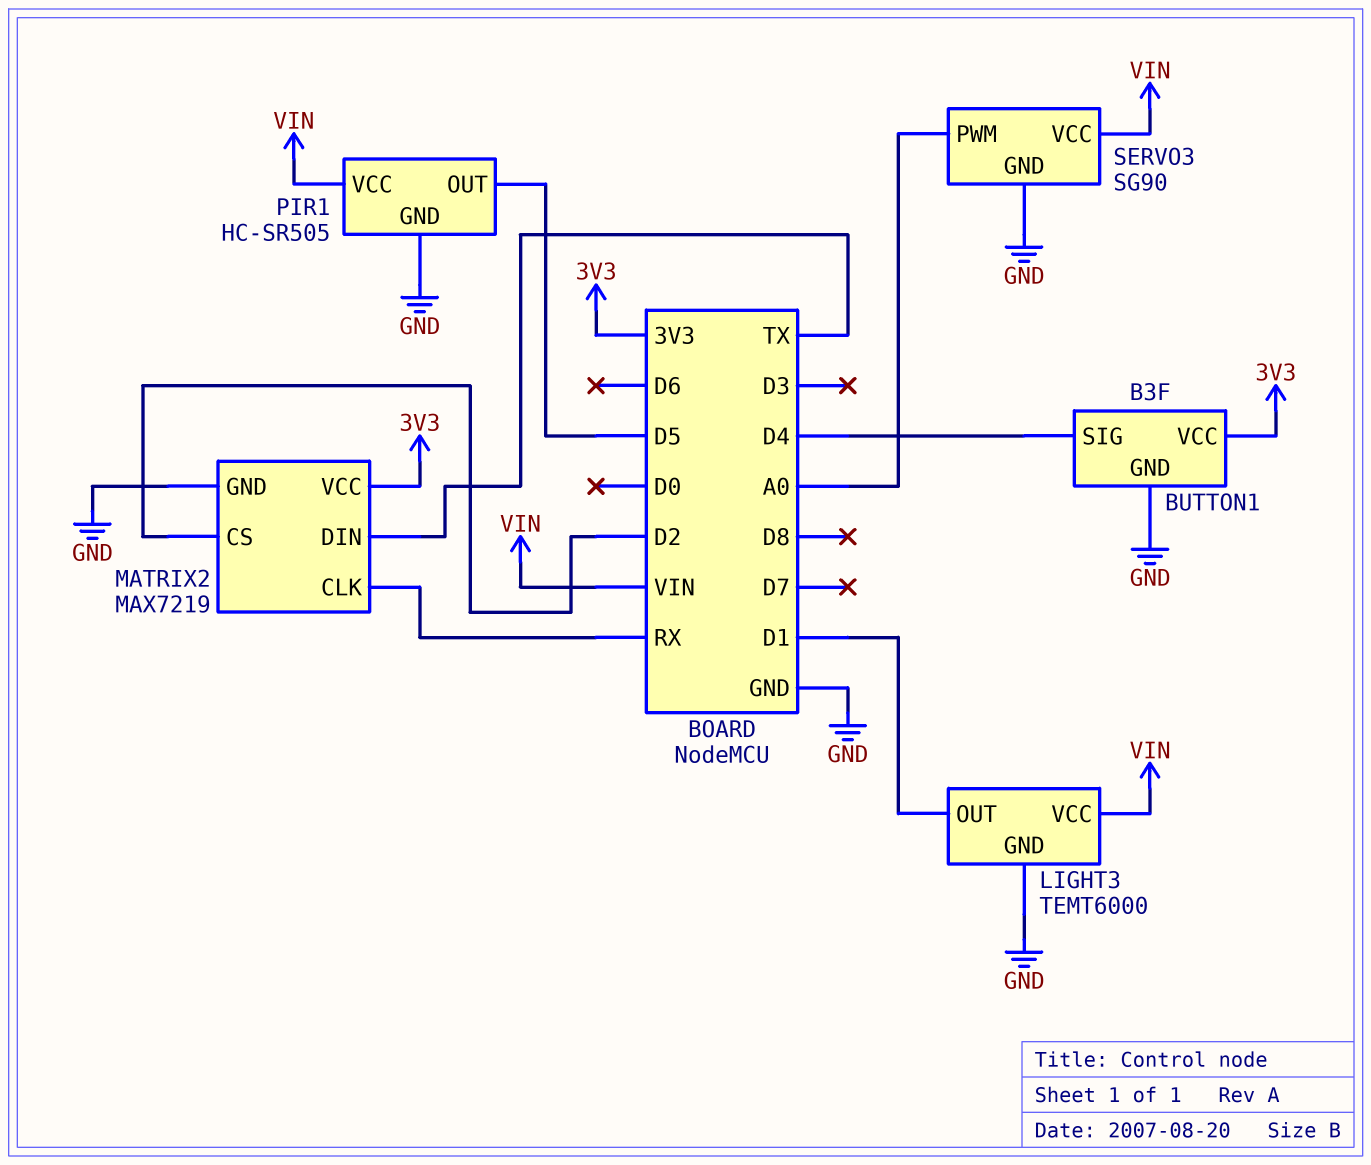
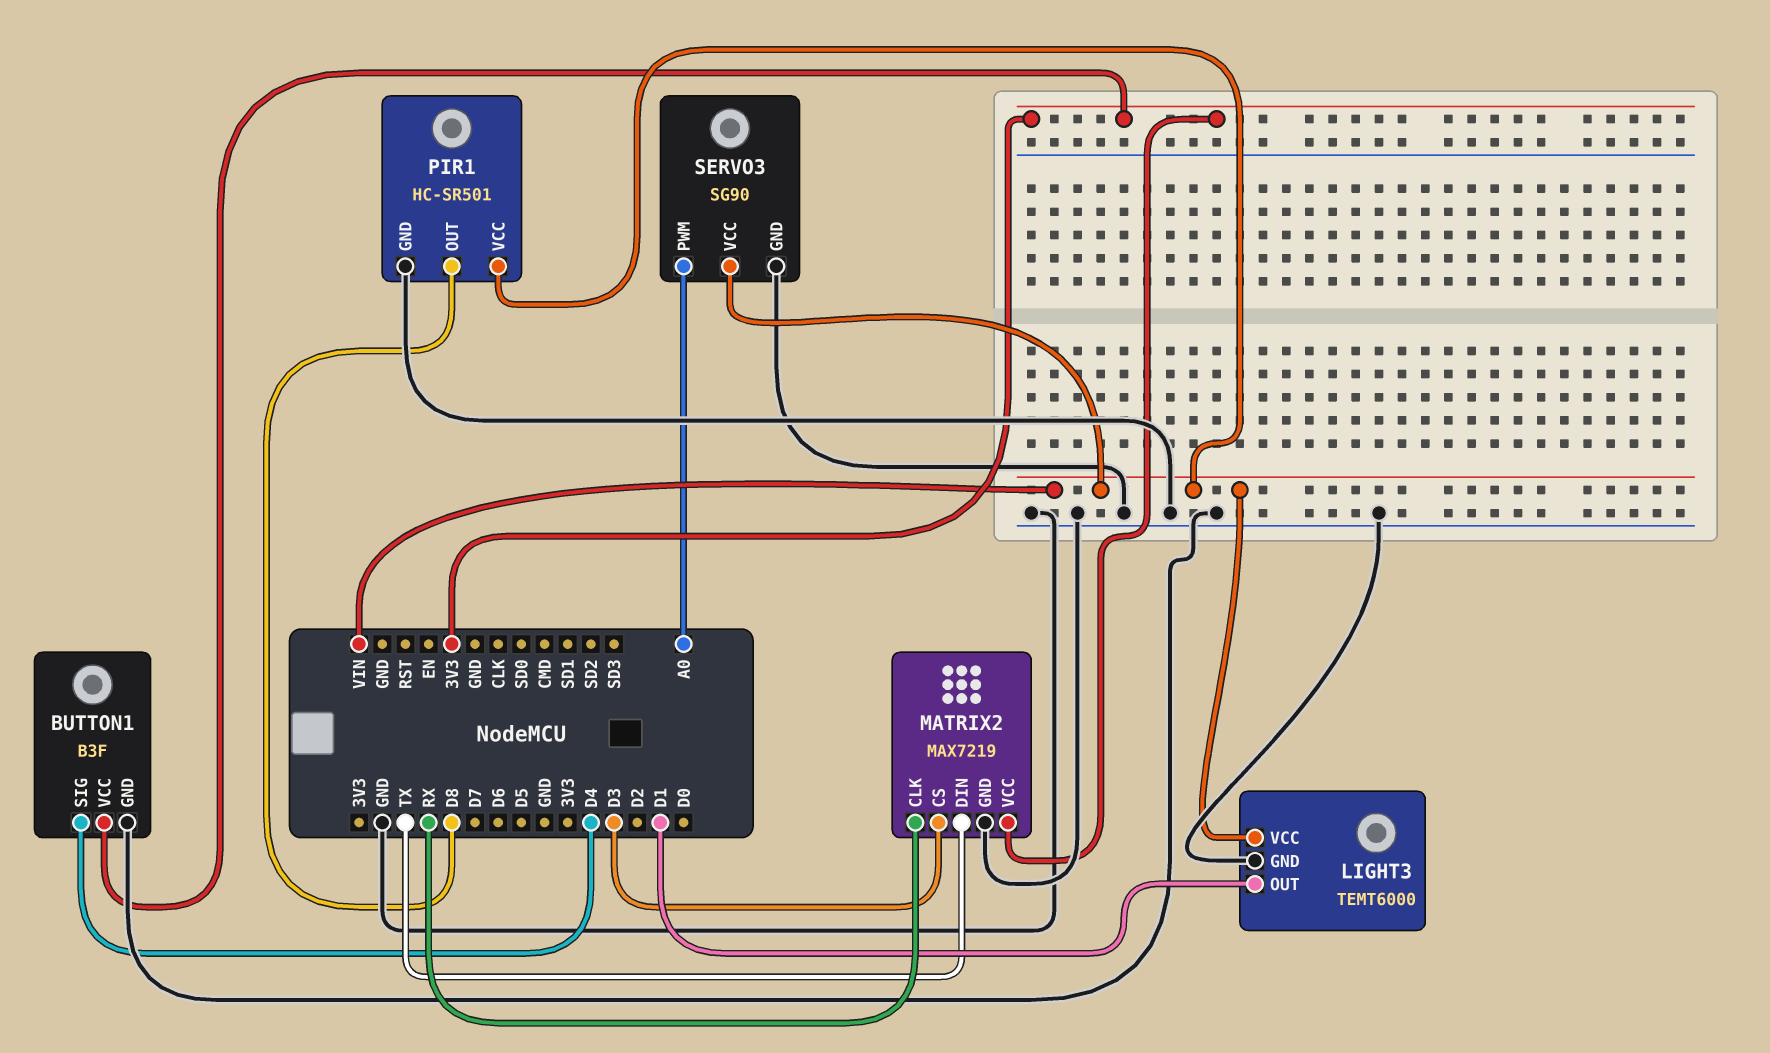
MATRIX2 pin CS: D2 -> D3
PIR1: HC-SR505 -> HC-SR501
PIR1 pin OUT: D5 -> D8

